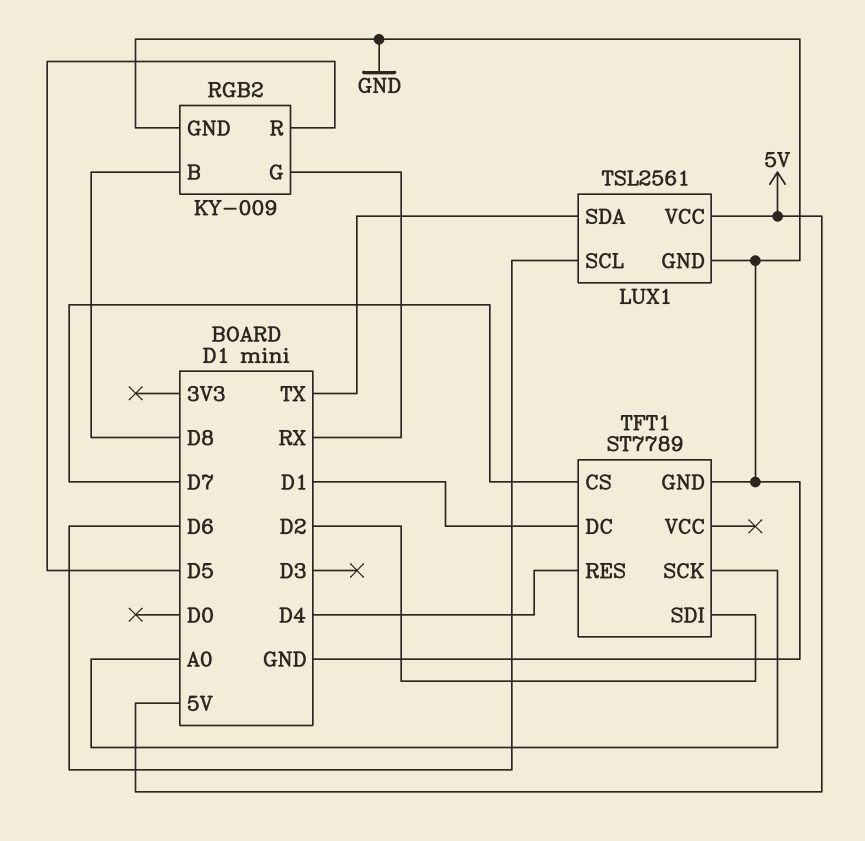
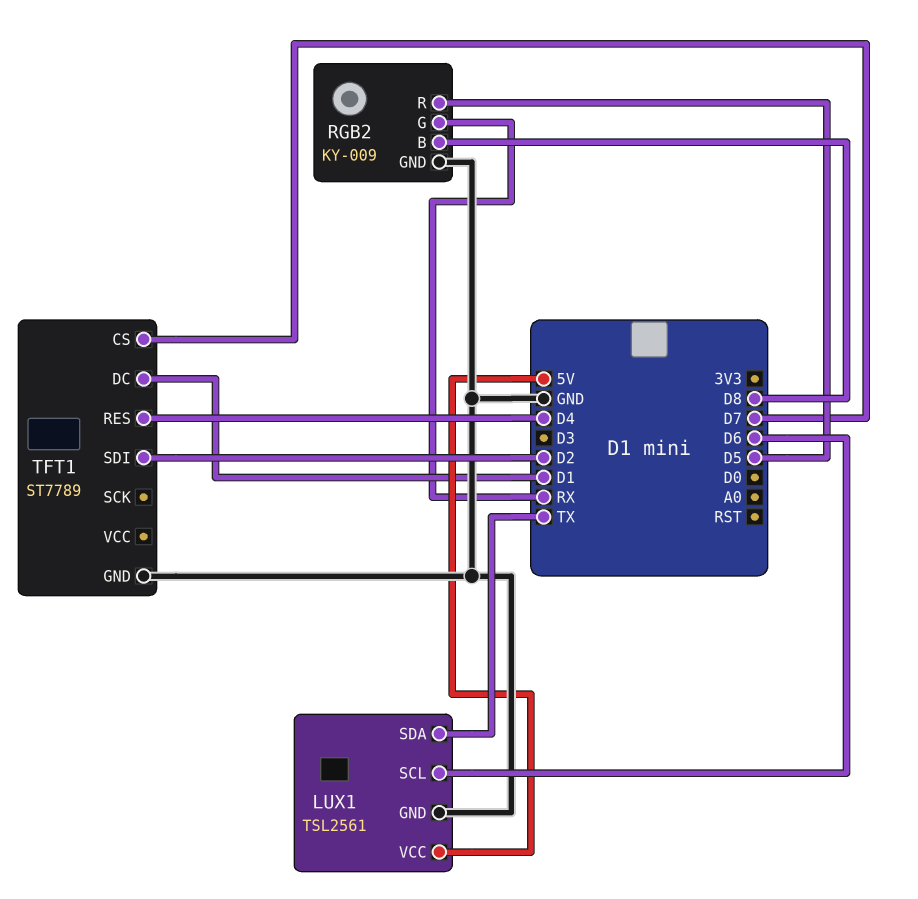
TFT1 pin SCK: A0 -> none

